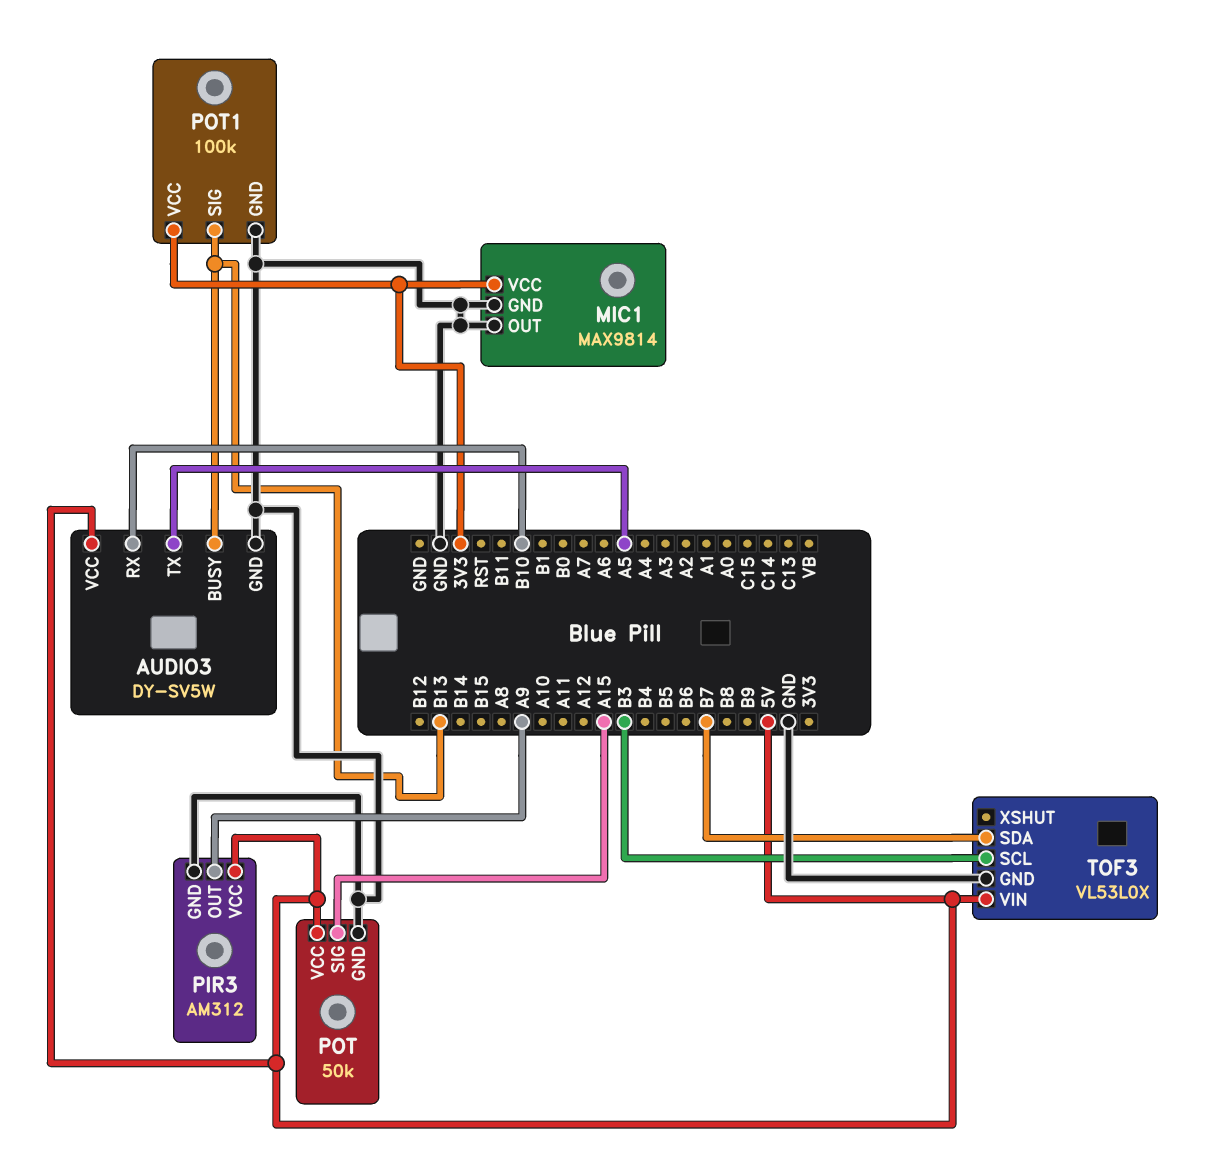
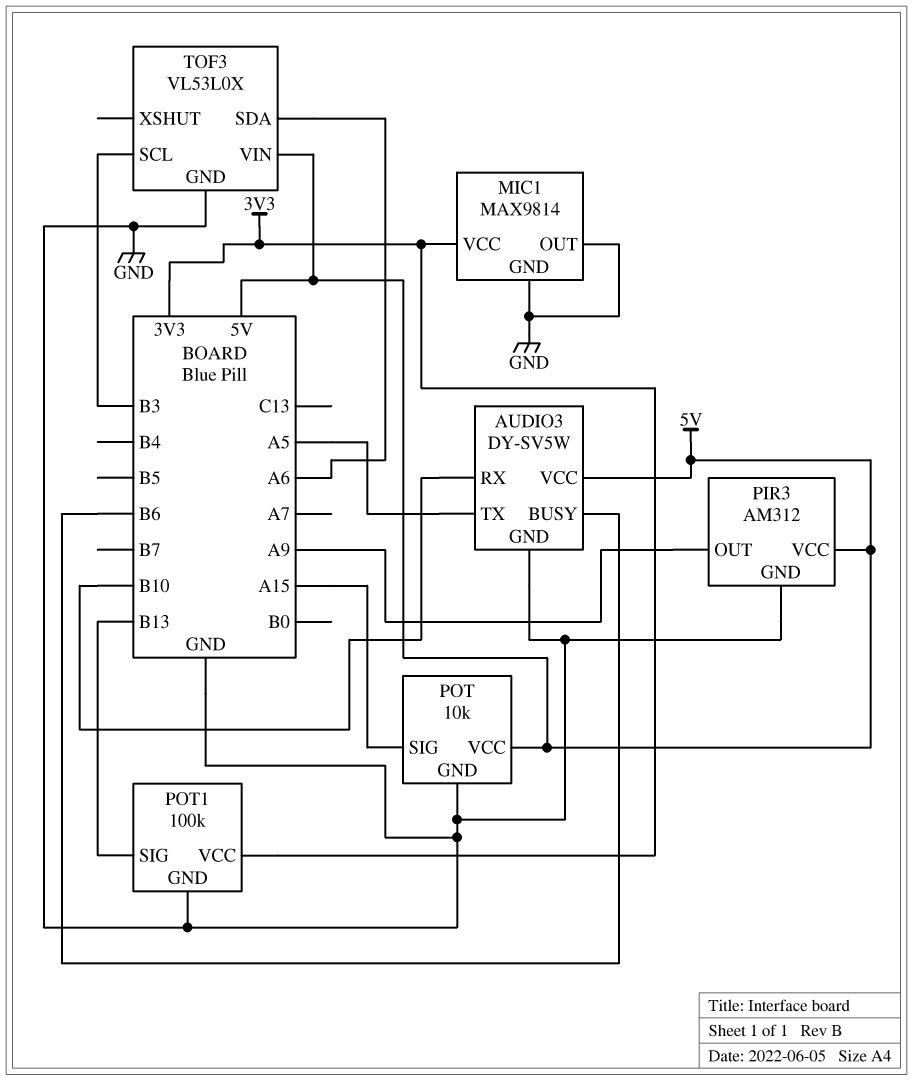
AUDIO3 pin BUSY: B13 -> B6
POT: 50k -> 10k
TOF3 pin SDA: B7 -> A6

